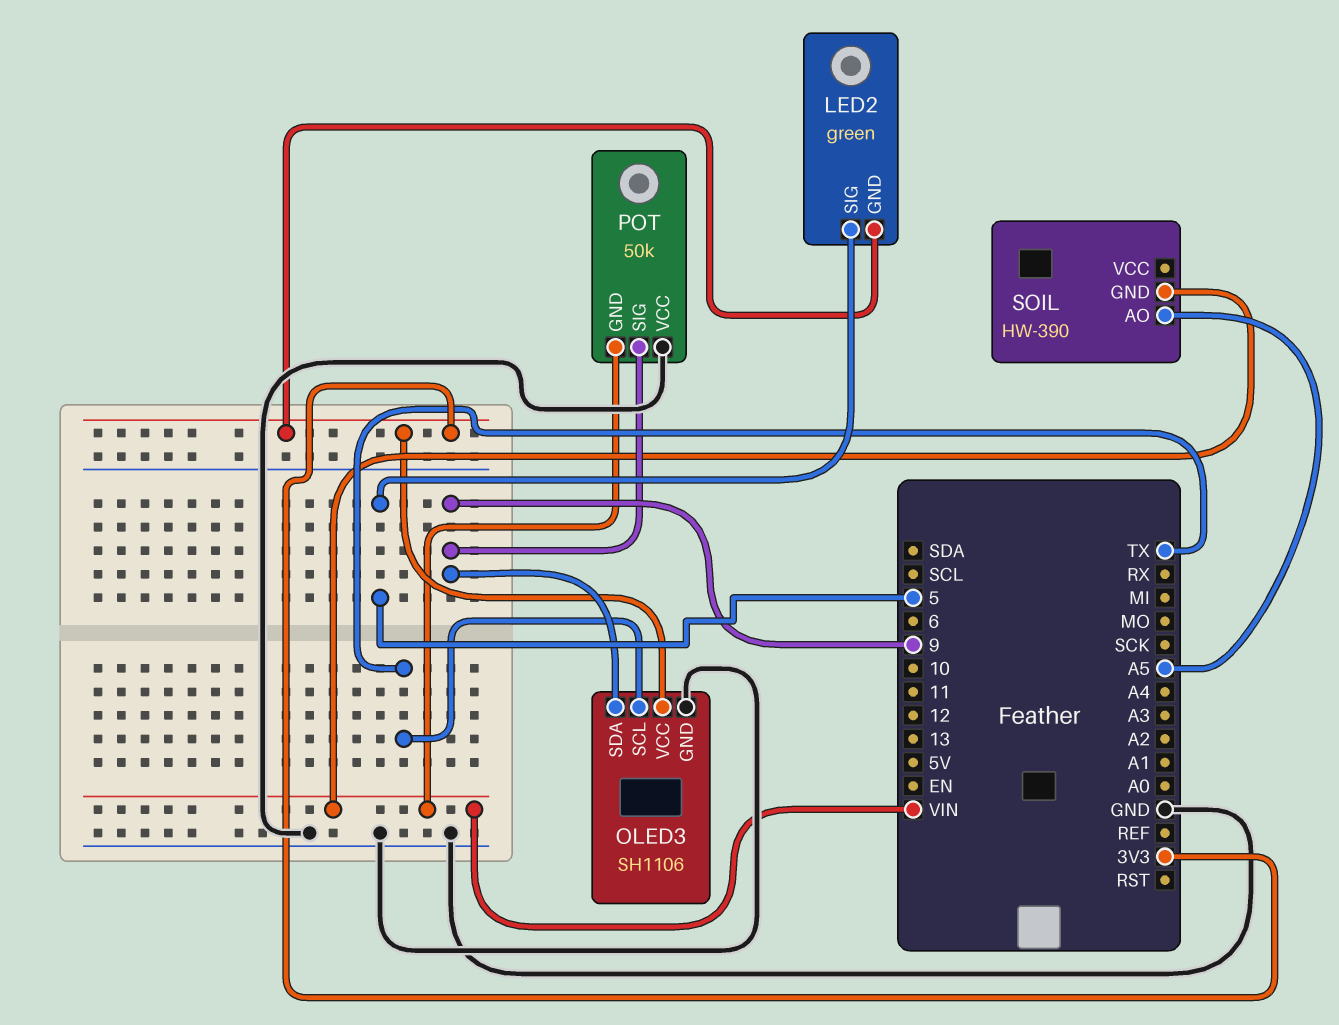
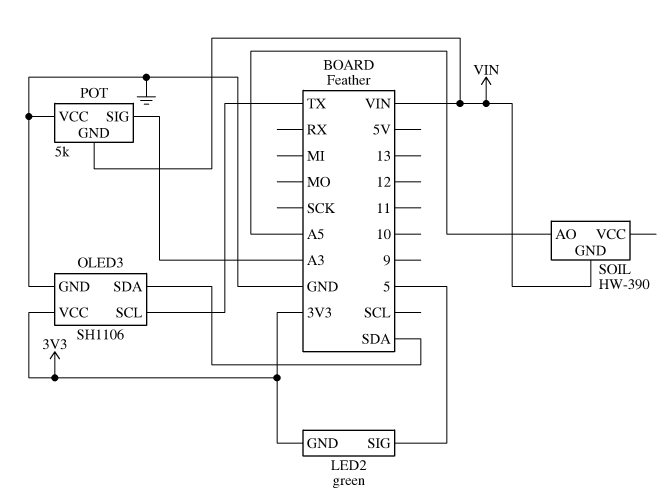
OLED3 pin SDA: 9 -> SDA
POT: 50k -> 5k
POT pin SIG: 9 -> A3

